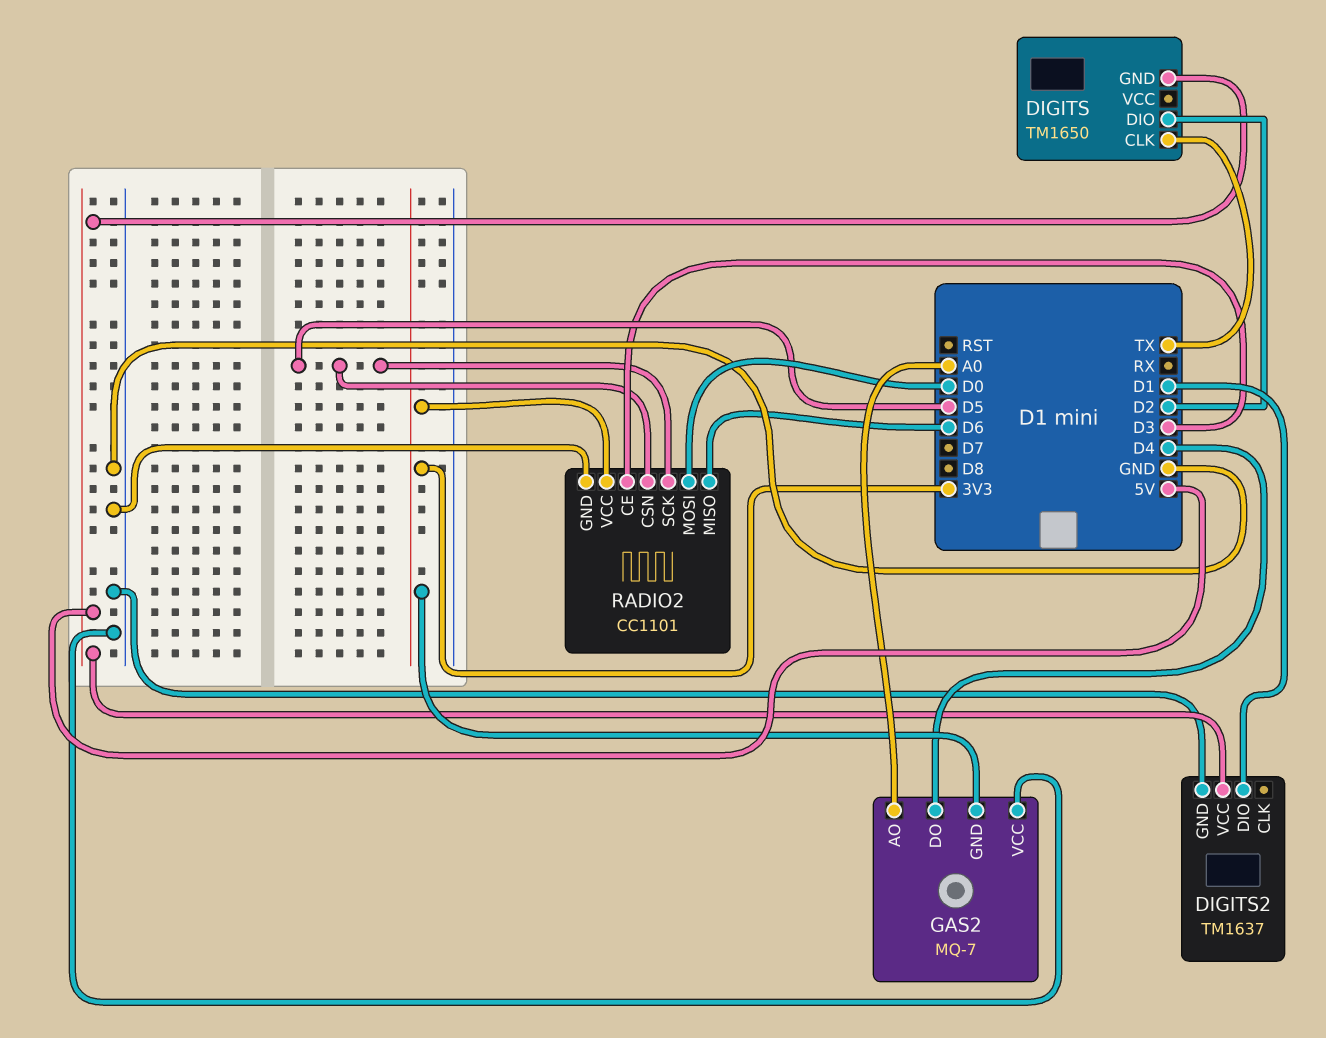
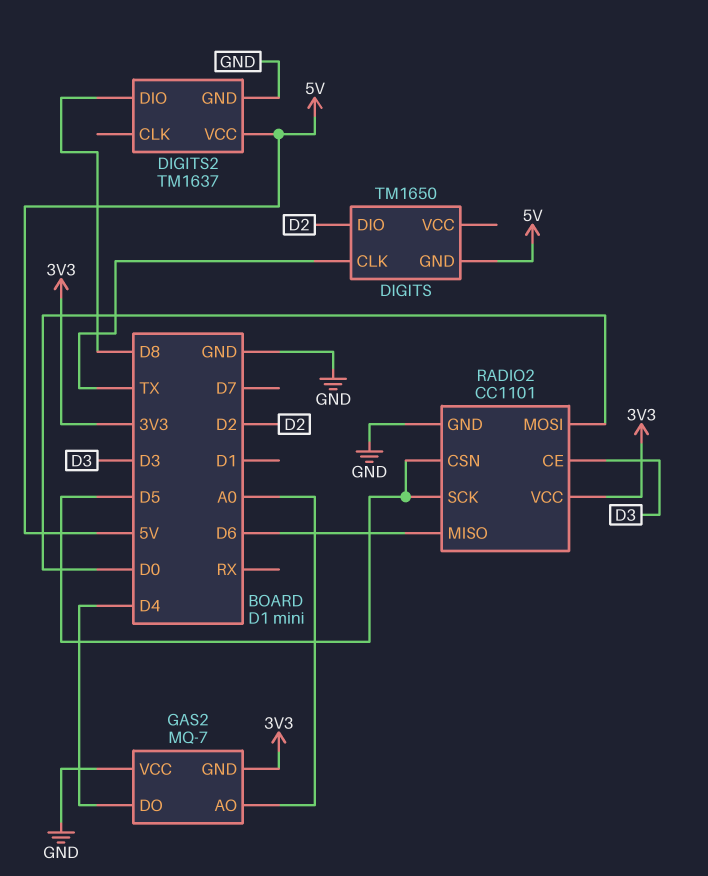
DIGITS2 pin DIO: D1 -> D8

